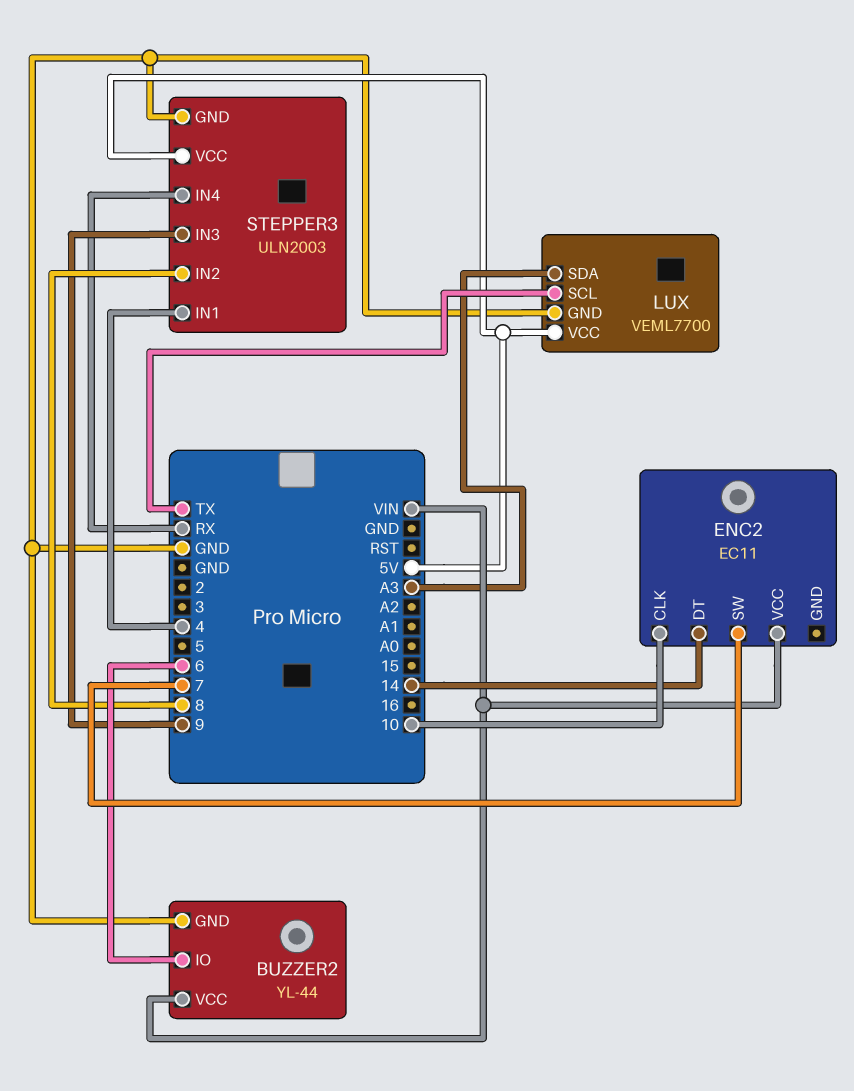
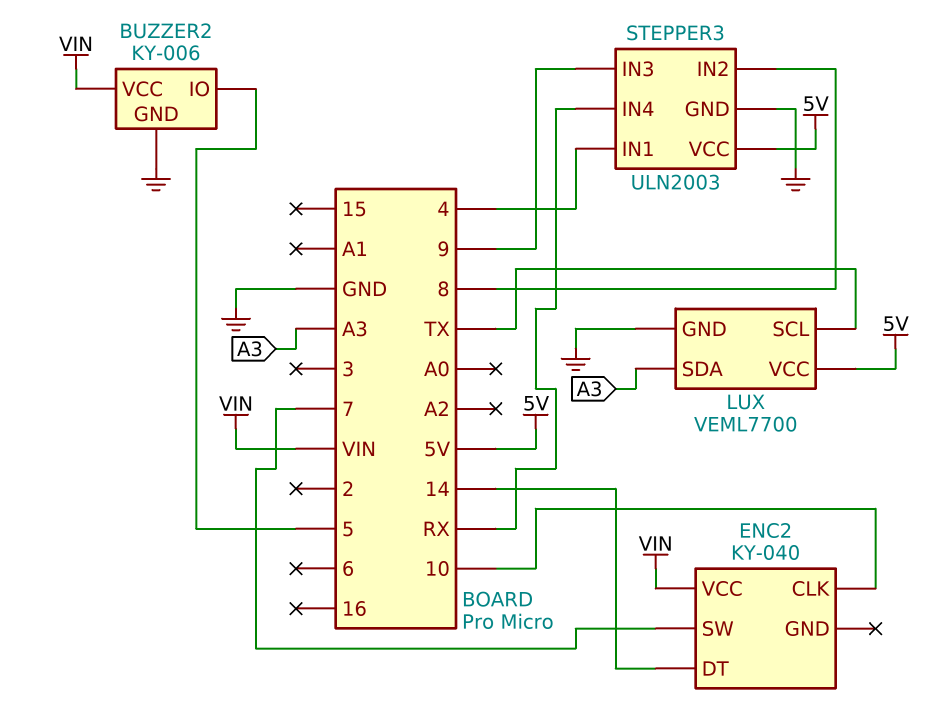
BUZZER2: YL-44 -> KY-006
BUZZER2 pin IO: 6 -> 5
ENC2: EC11 -> KY-040

